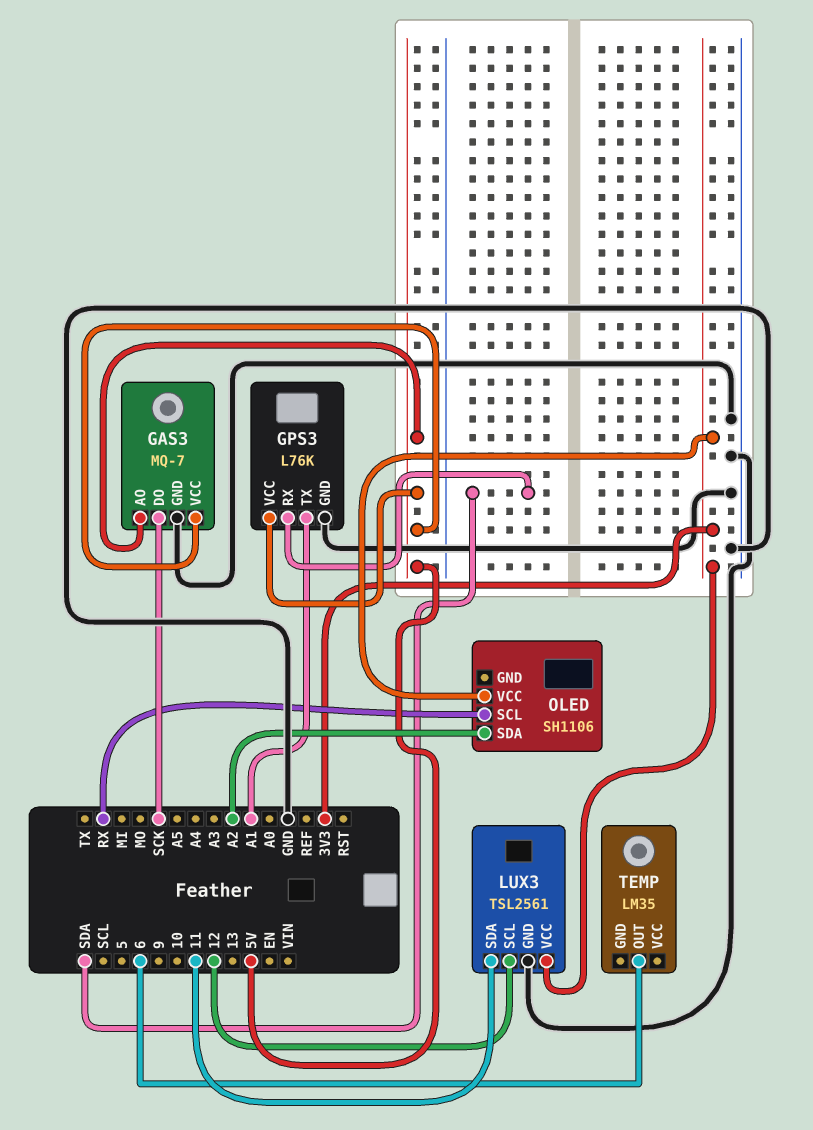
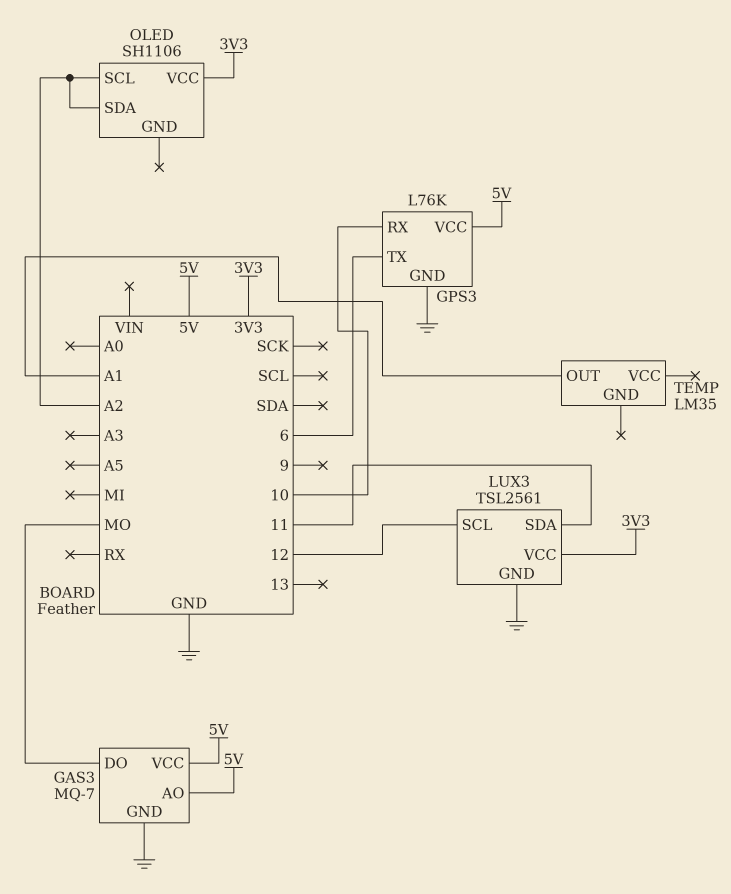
GAS3 pin DO: SCK -> MO
GPS3 pin RX: SDA -> 10
GPS3 pin TX: A1 -> 6
OLED pin SCL: RX -> A2
TEMP pin OUT: 6 -> A1

